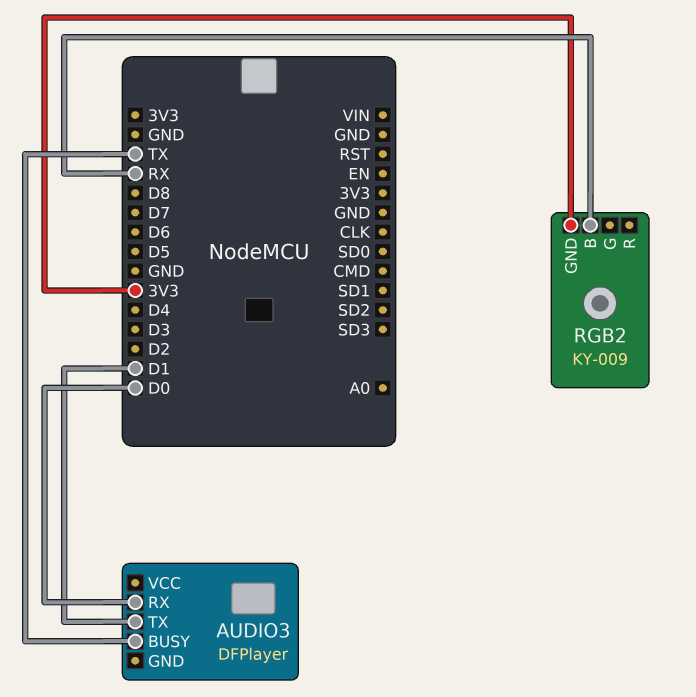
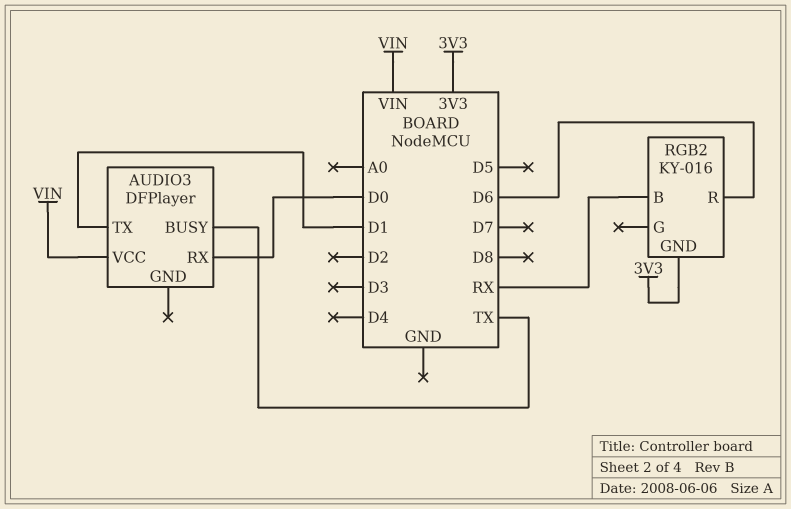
AUDIO3 pin VCC: none -> VIN
RGB2: KY-009 -> KY-016
RGB2 pin R: none -> D6

